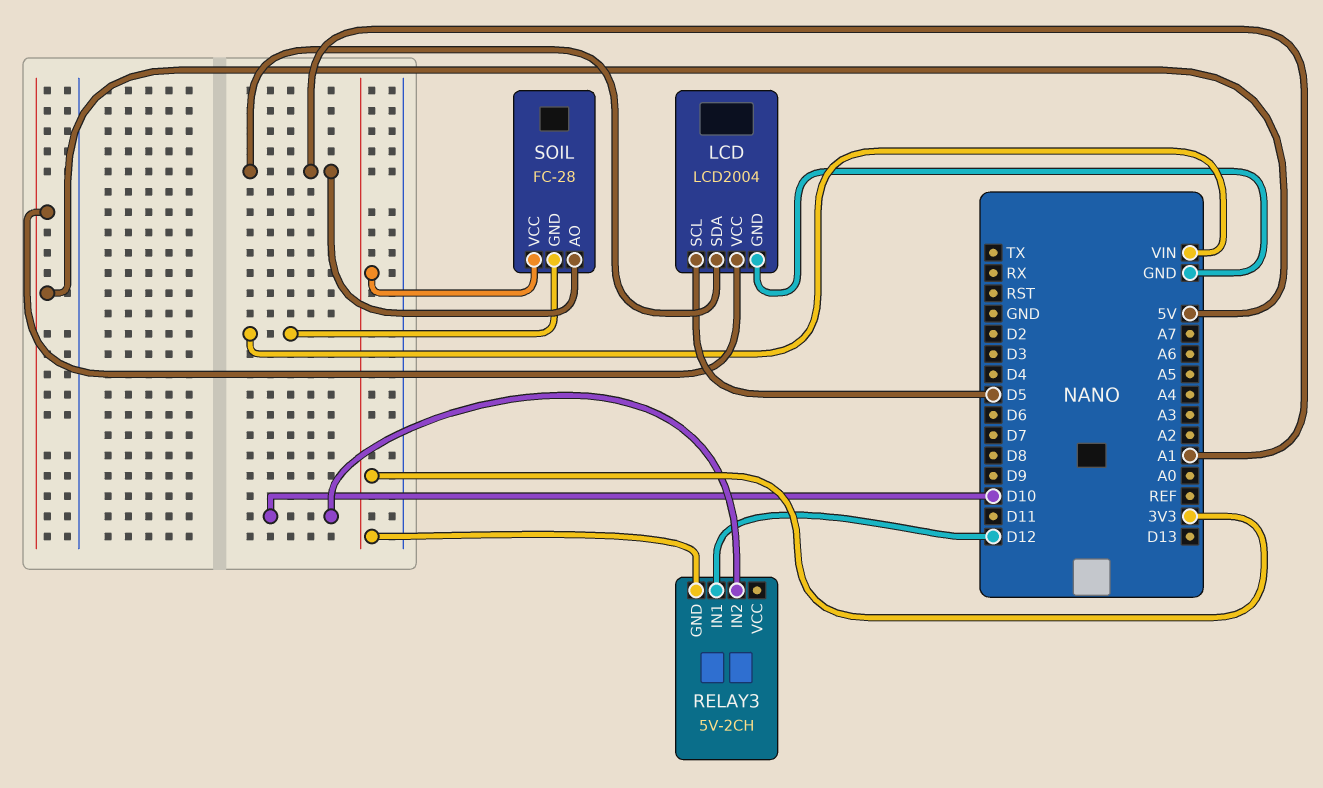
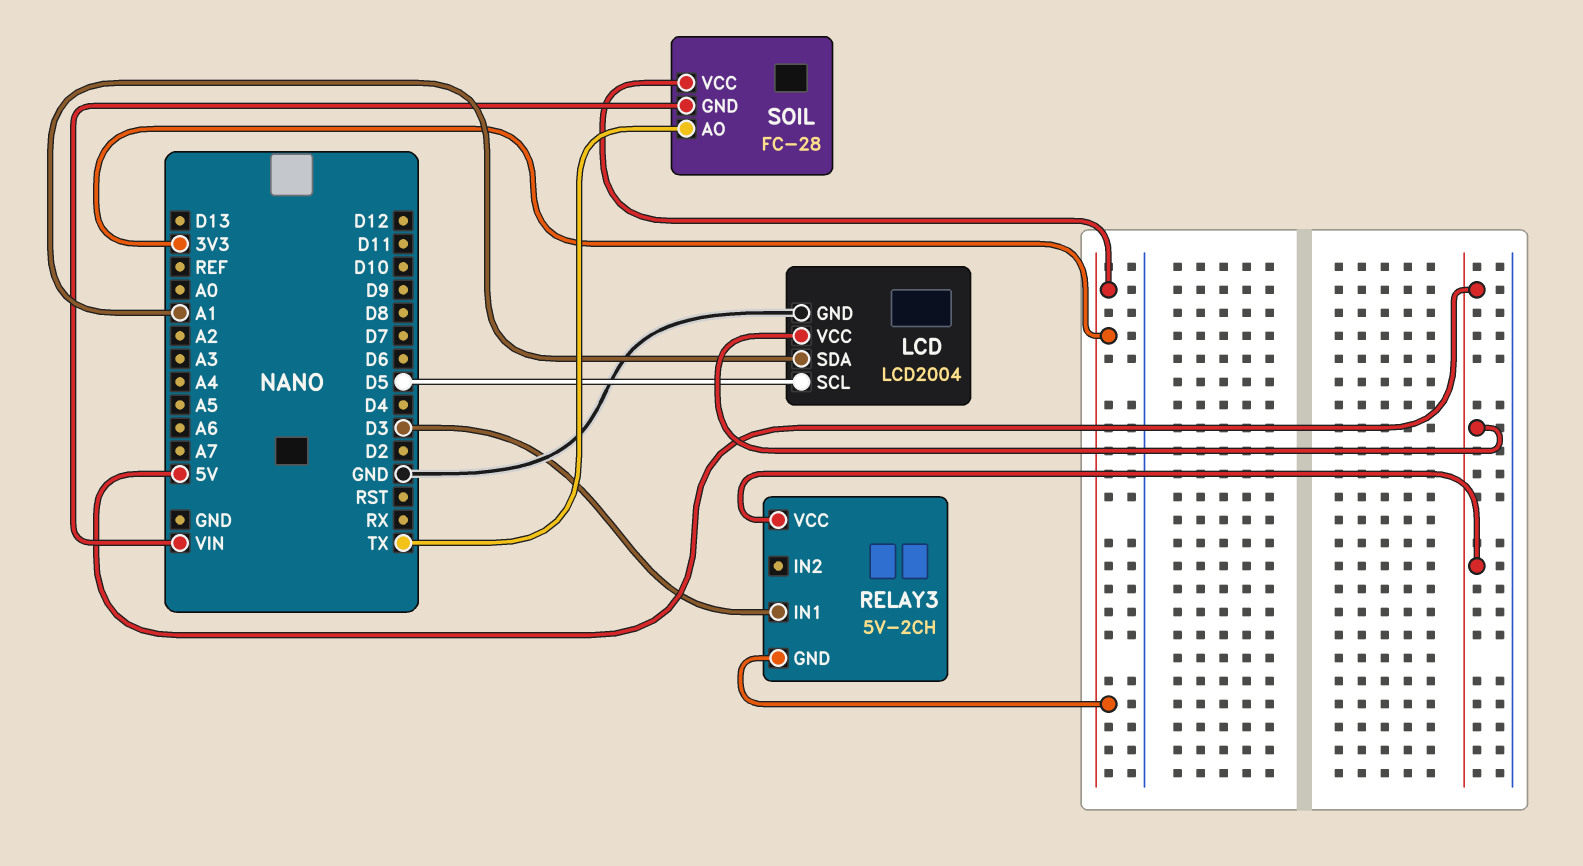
RELAY3 pin IN1: D12 -> D3
RELAY3 pin IN2: D10 -> none
RELAY3 pin VCC: none -> 5V
SOIL pin AO: A1 -> TX

